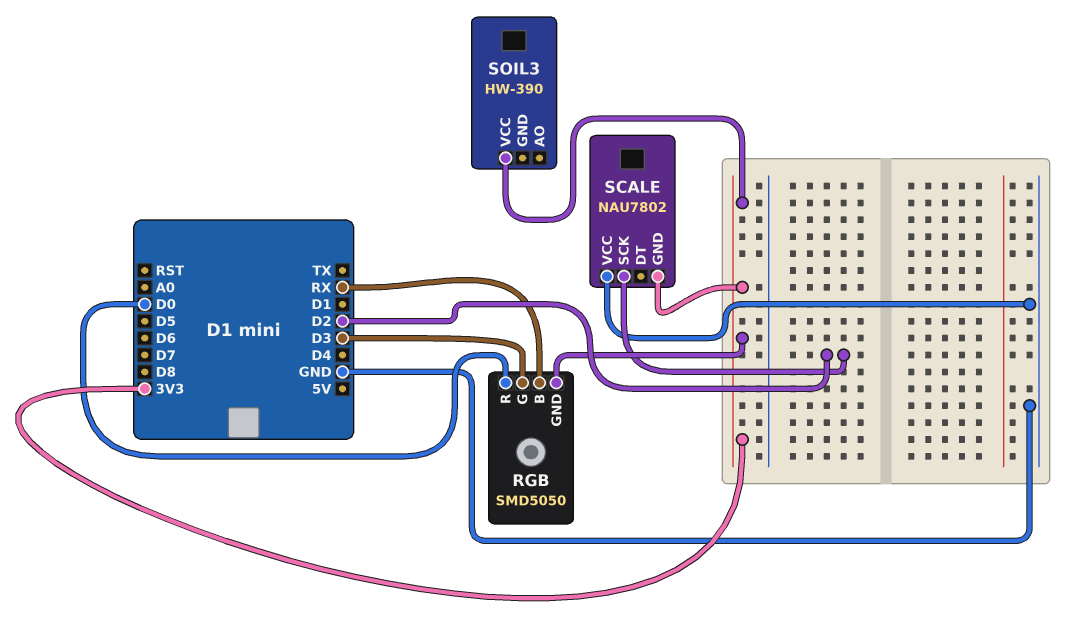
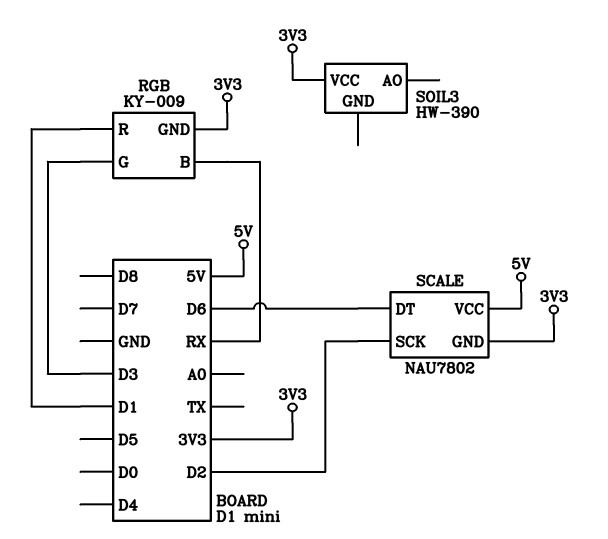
RGB: SMD5050 -> KY-009
RGB pin R: D0 -> D1
SCALE pin DT: none -> D6
SCALE pin VCC: GND -> 5V

